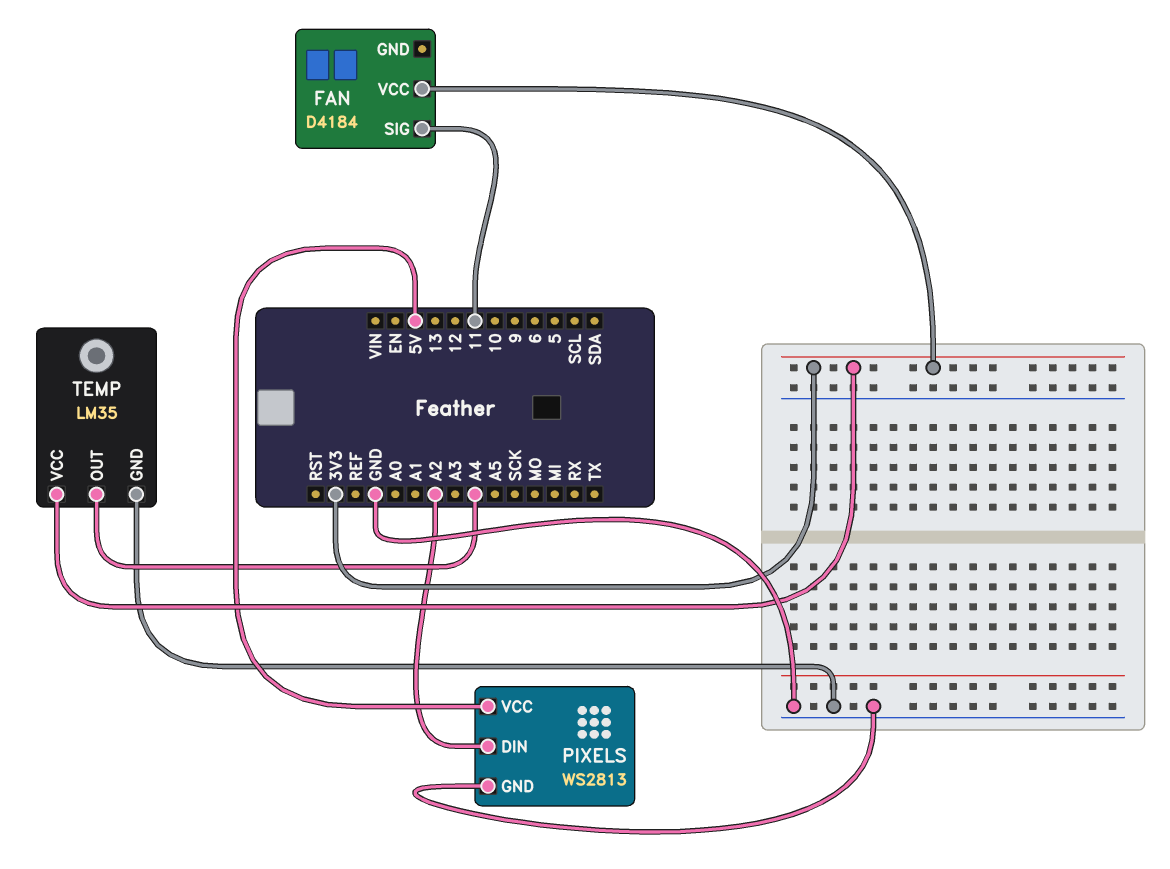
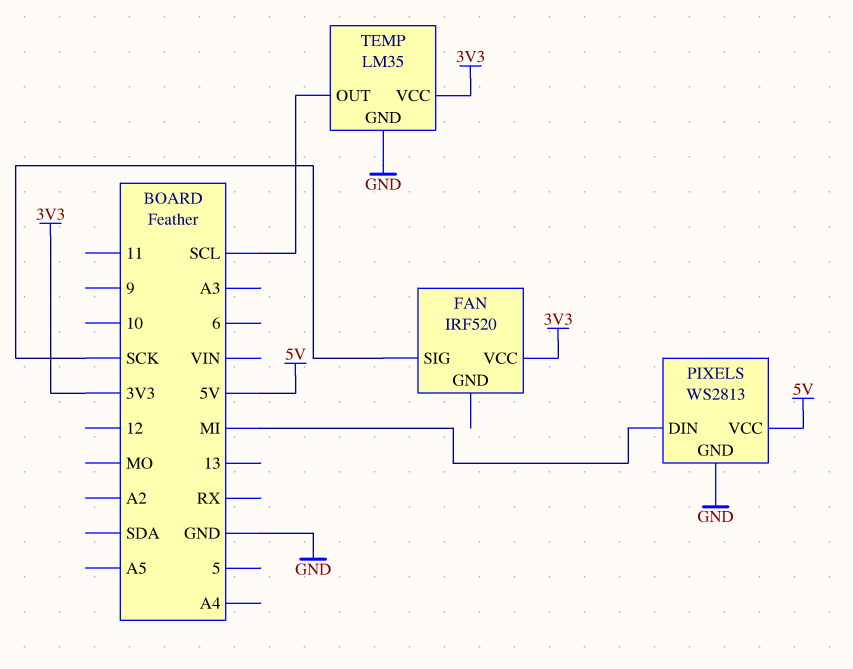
FAN: D4184 -> IRF520
FAN pin SIG: 11 -> SCK
PIXELS pin DIN: A2 -> MI
TEMP pin OUT: A4 -> SCL

